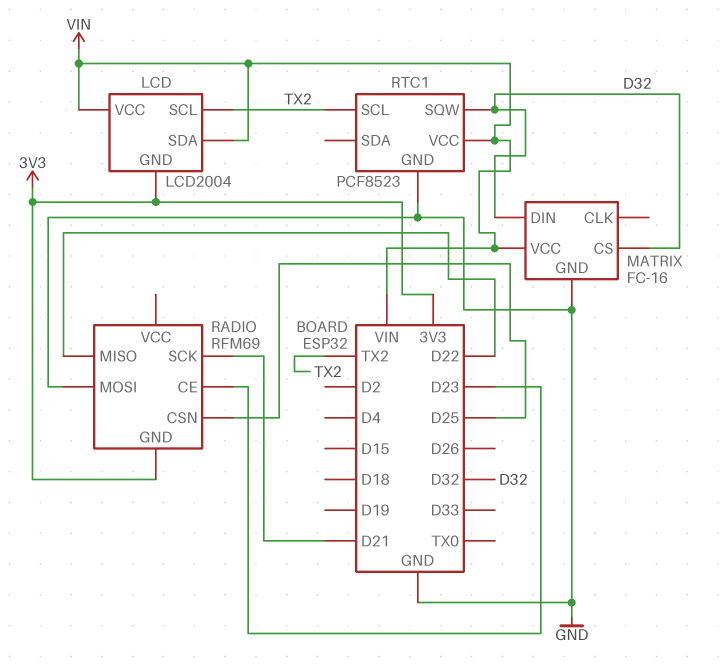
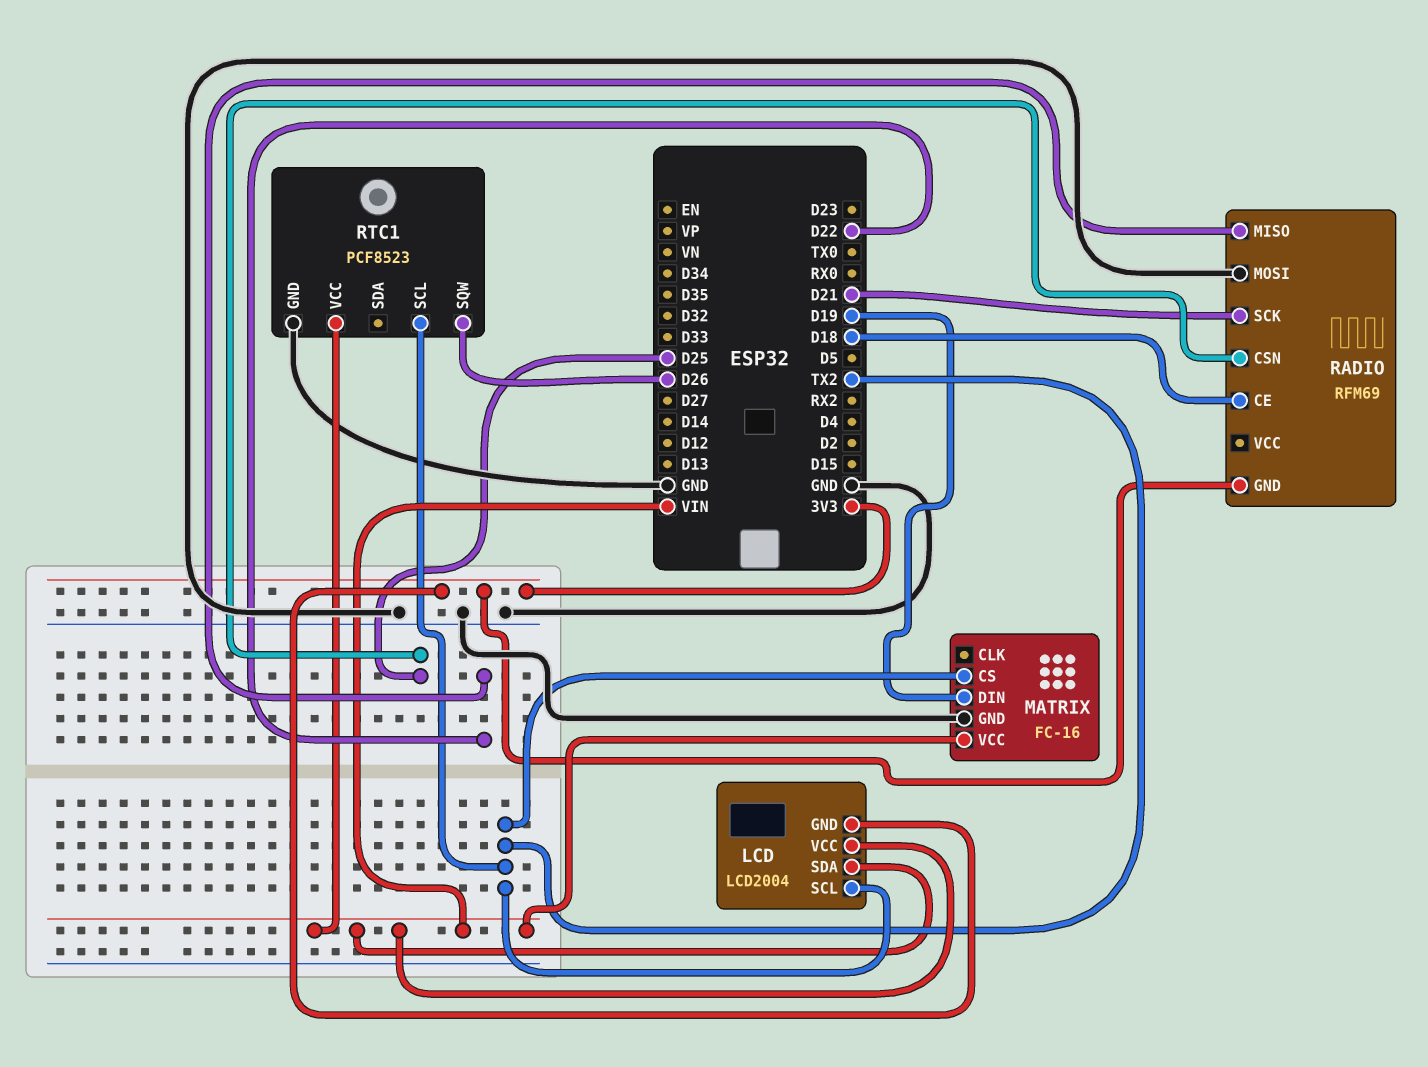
MATRIX pin CS: D32 -> TX2
MATRIX pin DIN: D32 -> D19
RADIO pin CE: D23 -> D18
RTC1 pin SQW: D32 -> D26

